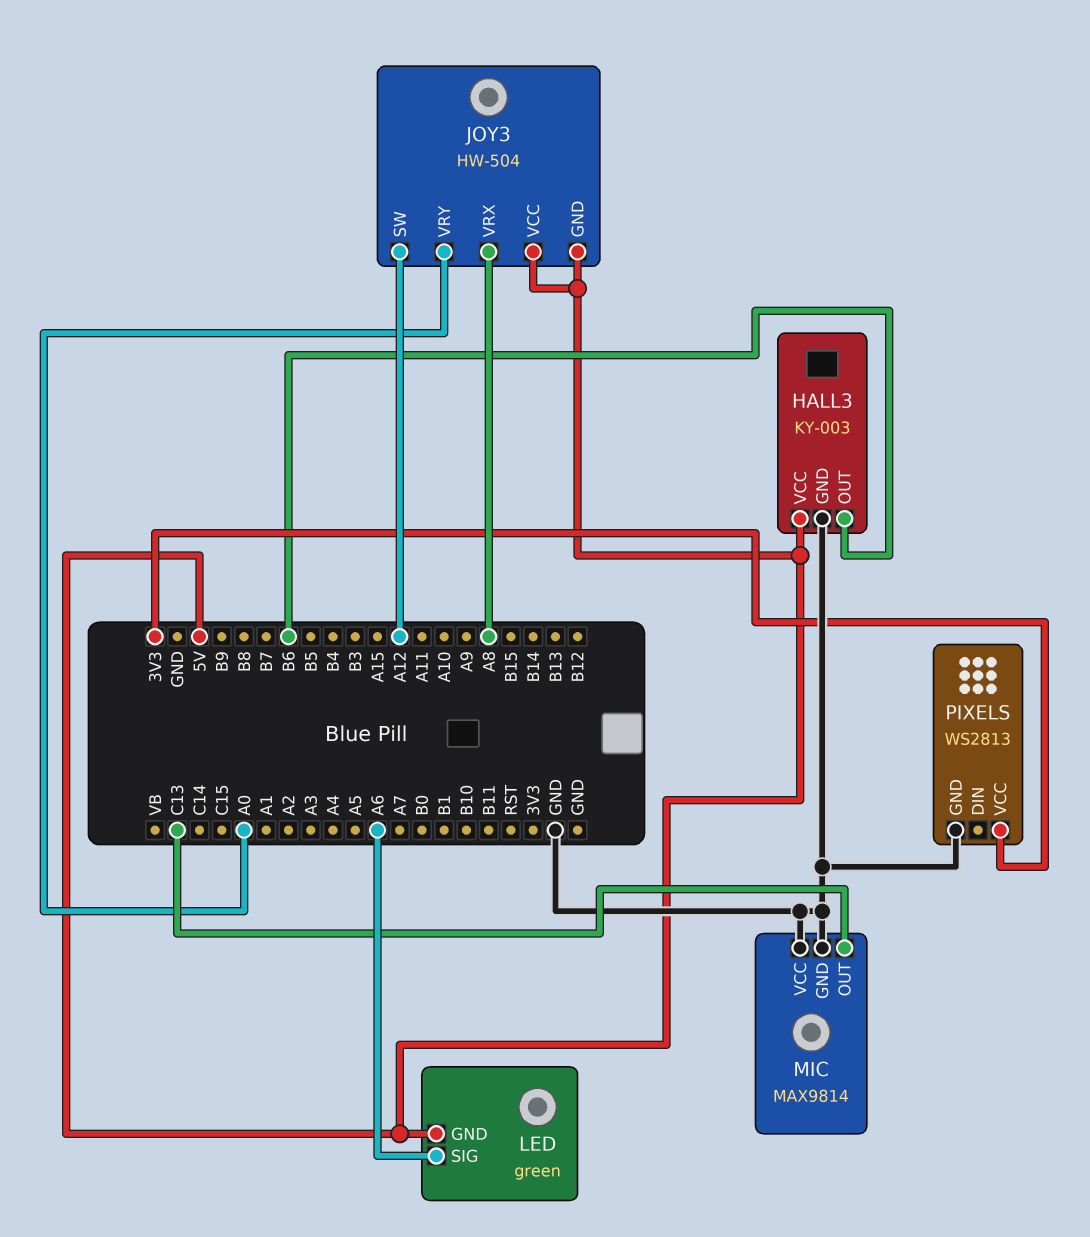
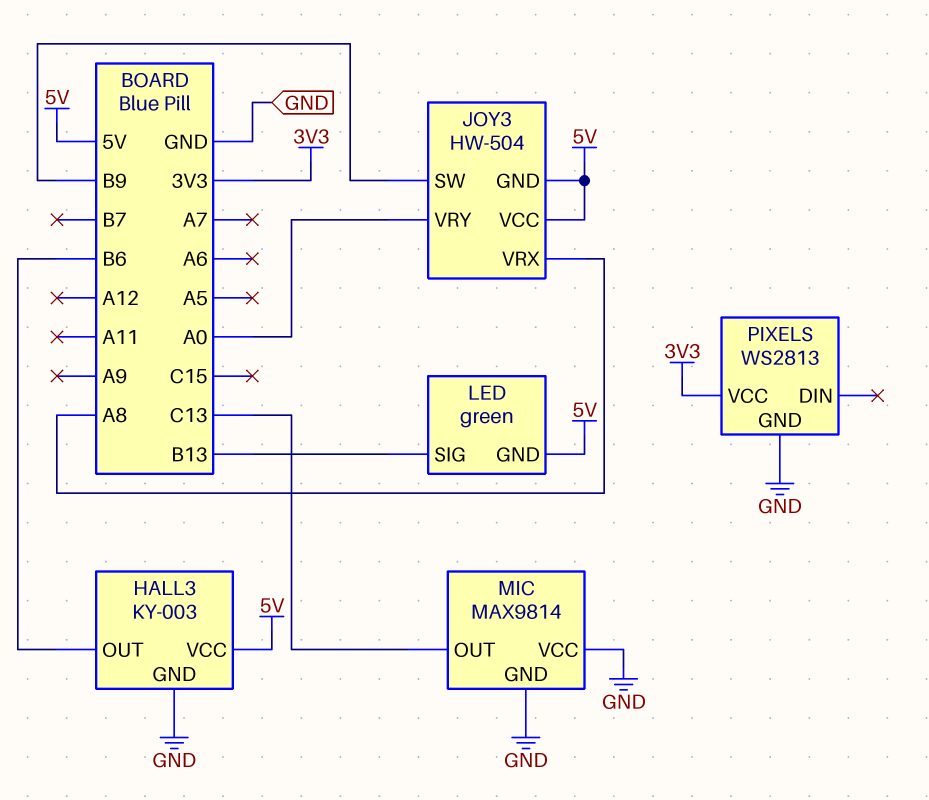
JOY3 pin SW: A12 -> B9
LED pin SIG: A6 -> B13

